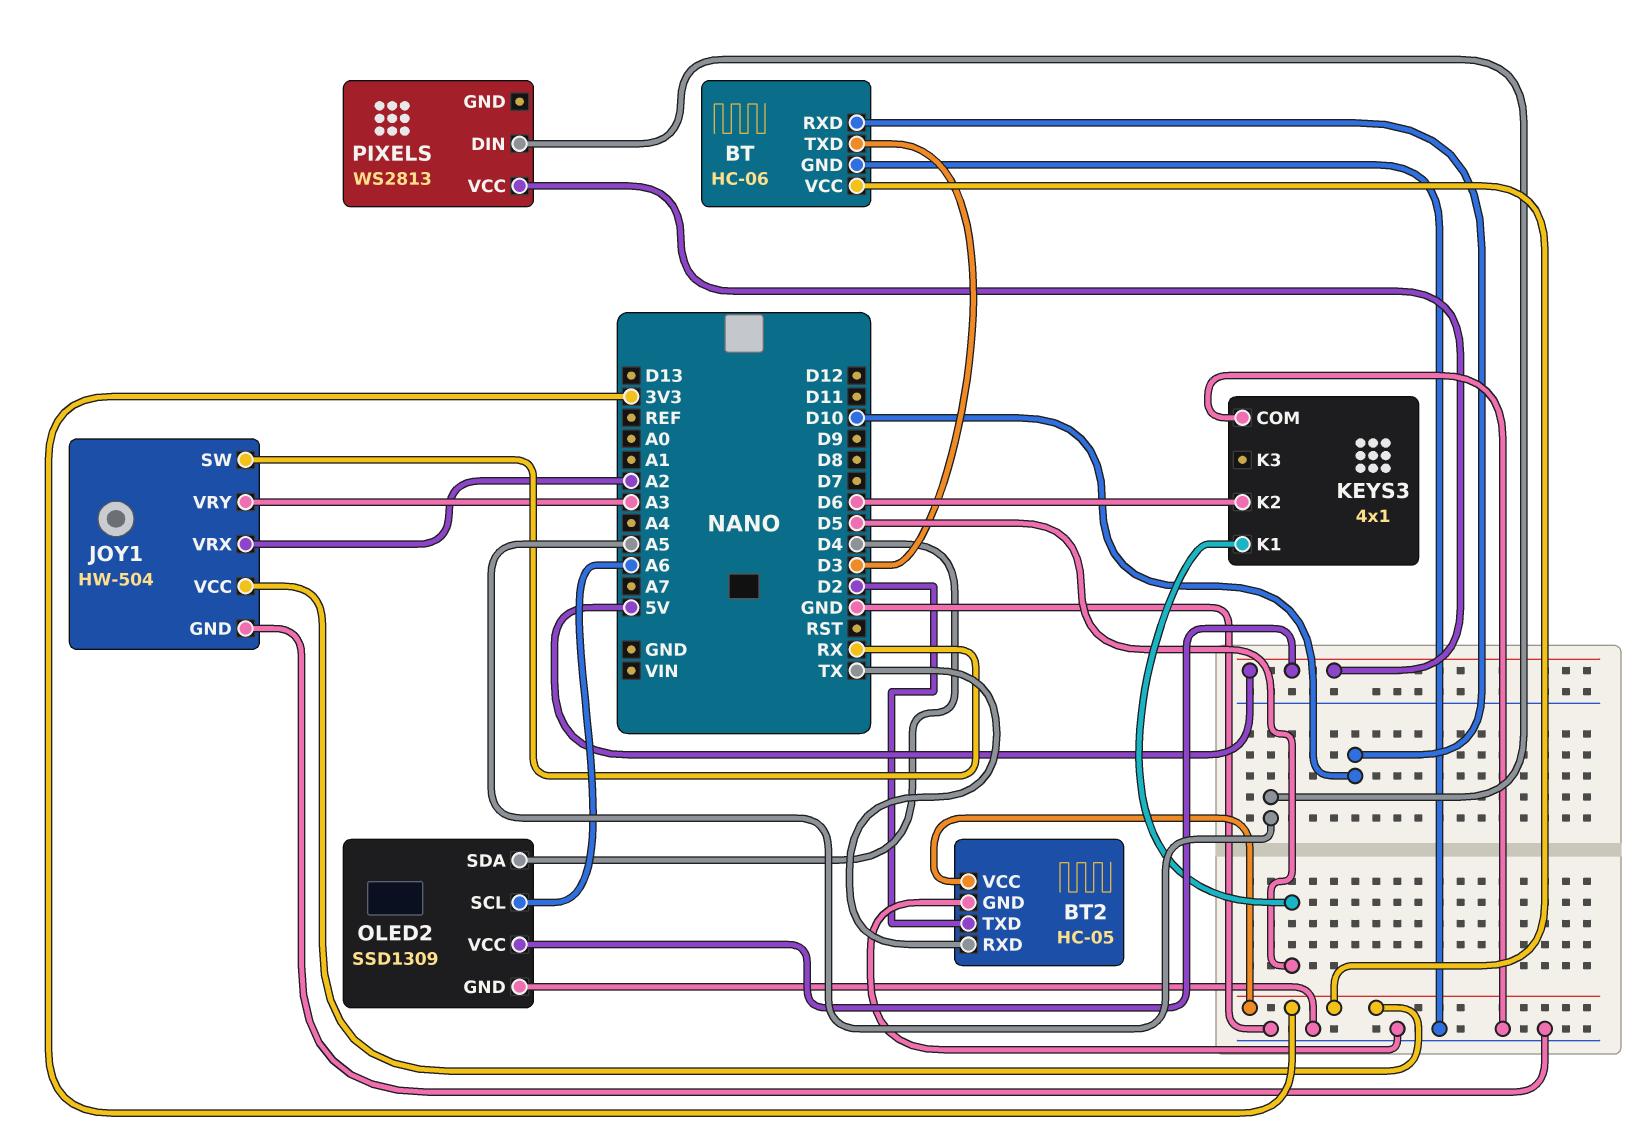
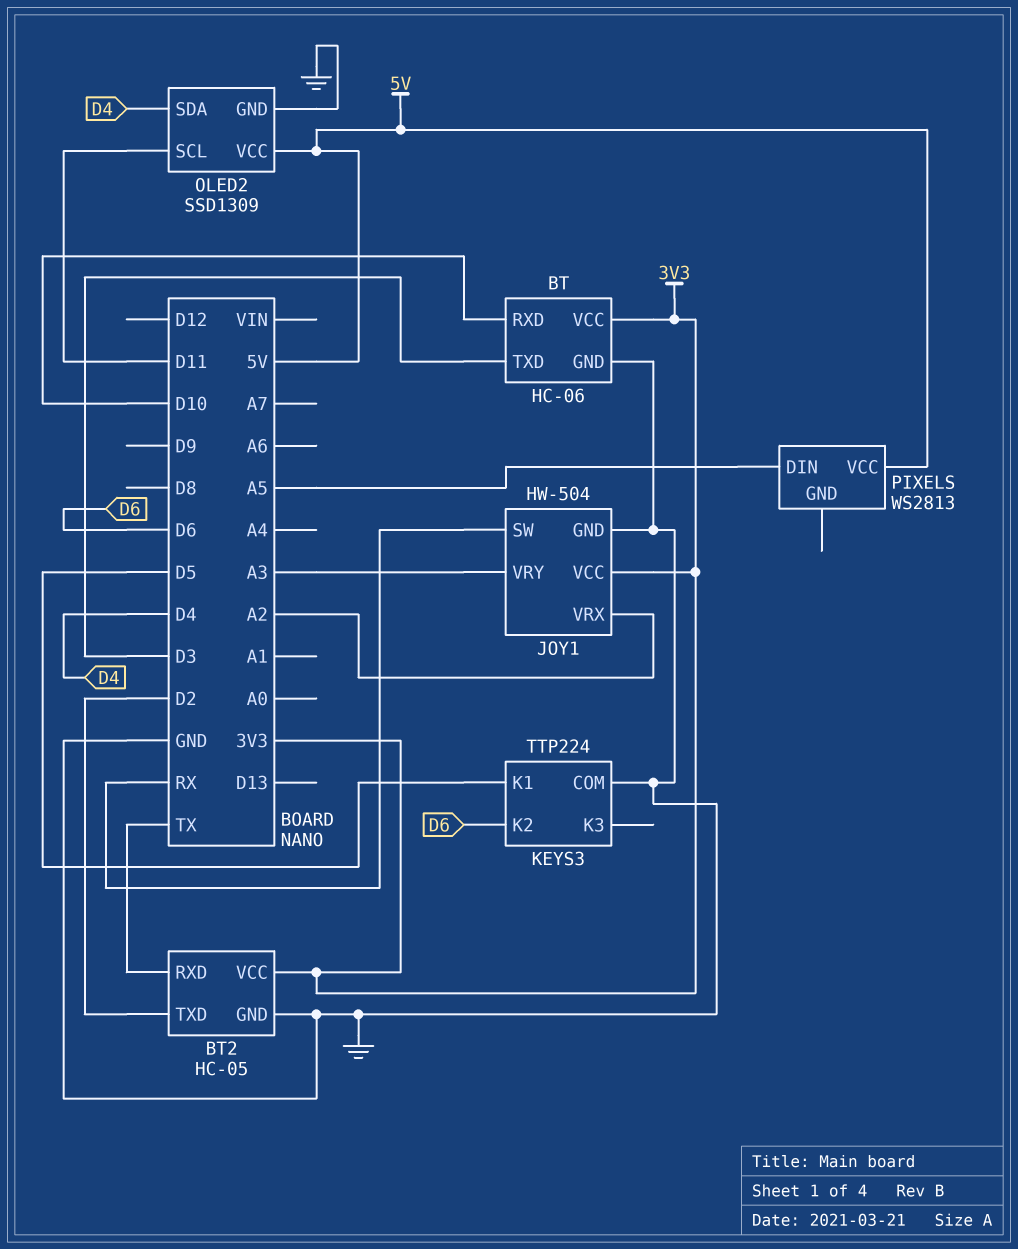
KEYS3: 4x1 -> TTP224
OLED2 pin SCL: A6 -> D11

